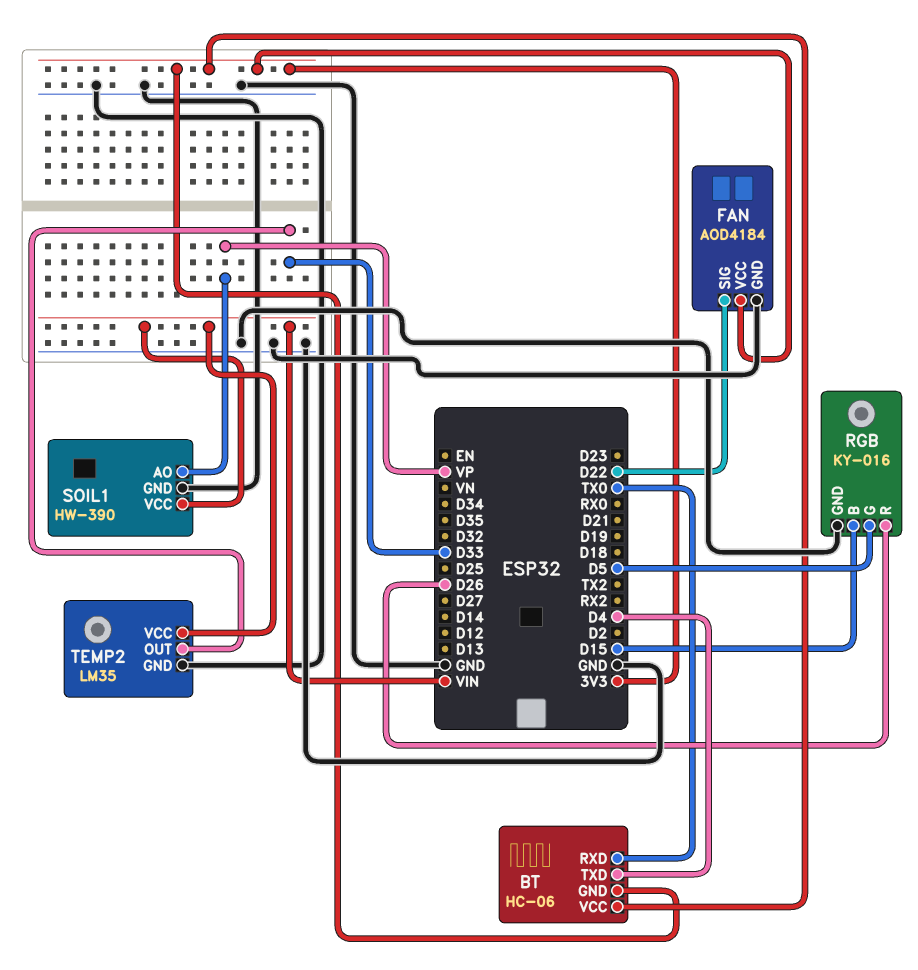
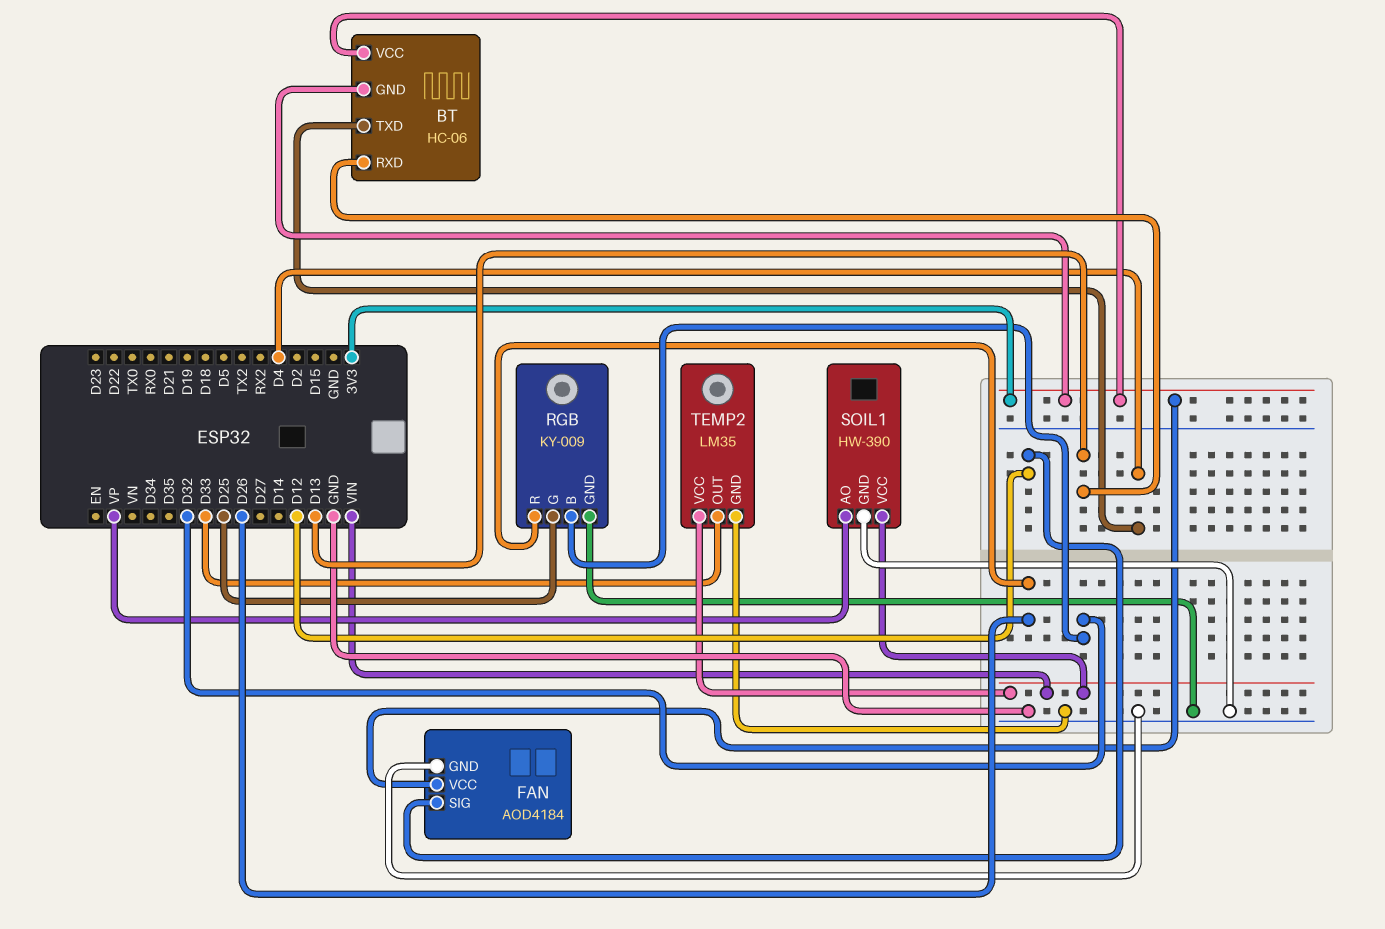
BT pin RXD: TX0 -> D13
FAN pin SIG: D22 -> D12
RGB: KY-016 -> KY-009
RGB pin B: D15 -> D32
RGB pin G: D5 -> D25

